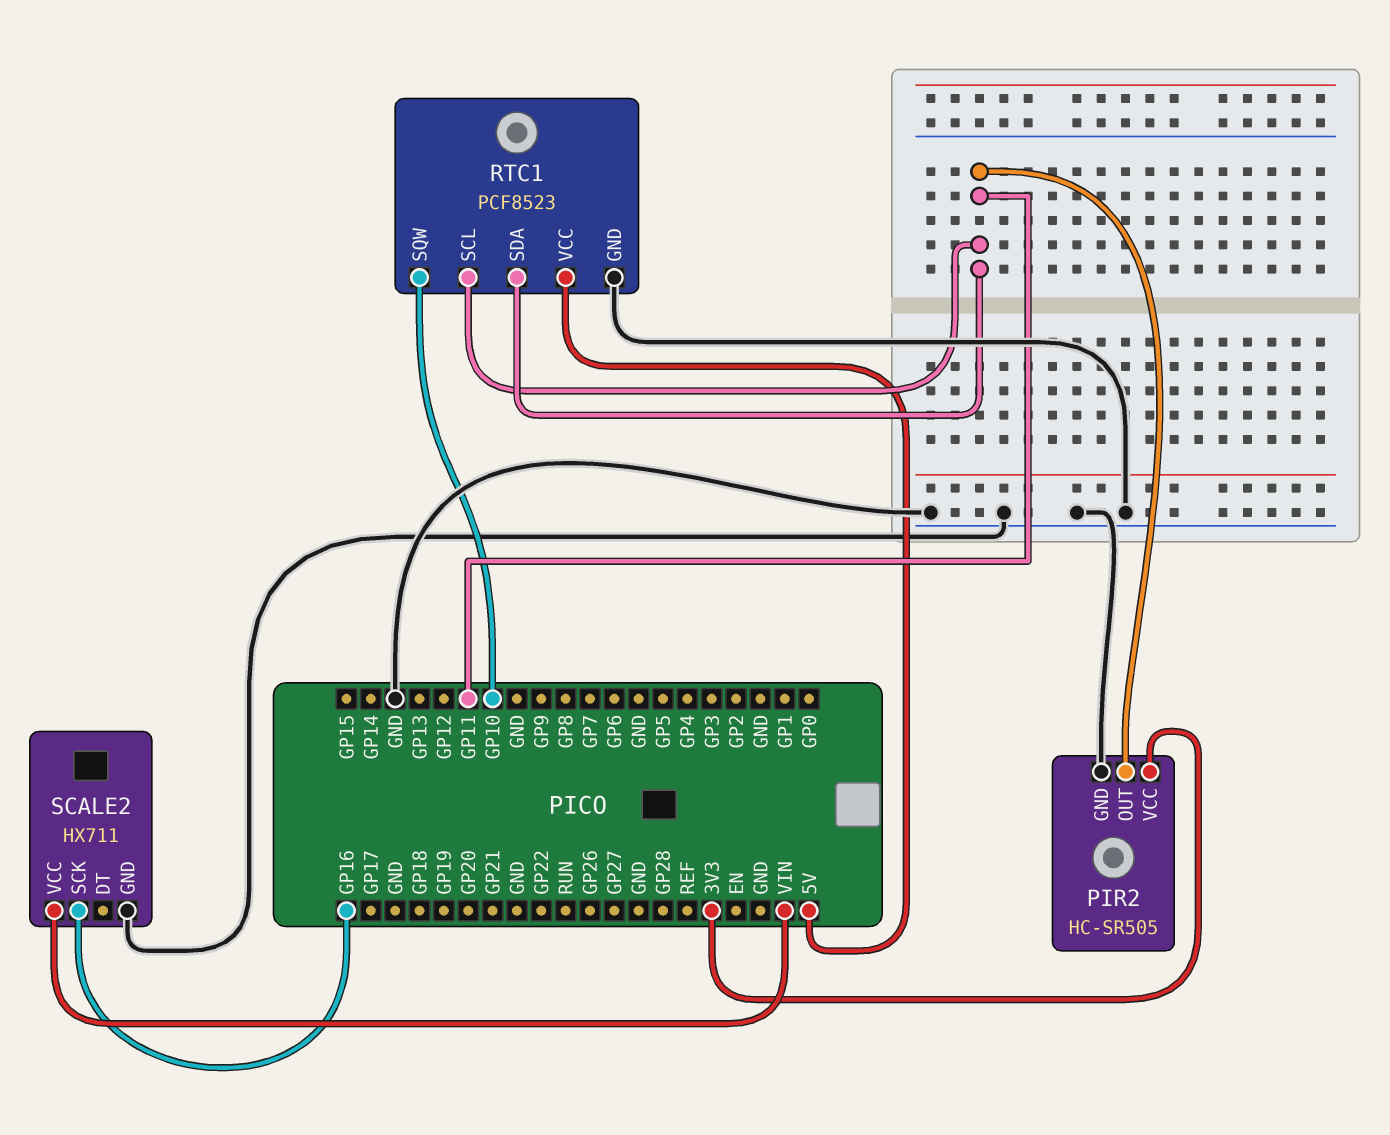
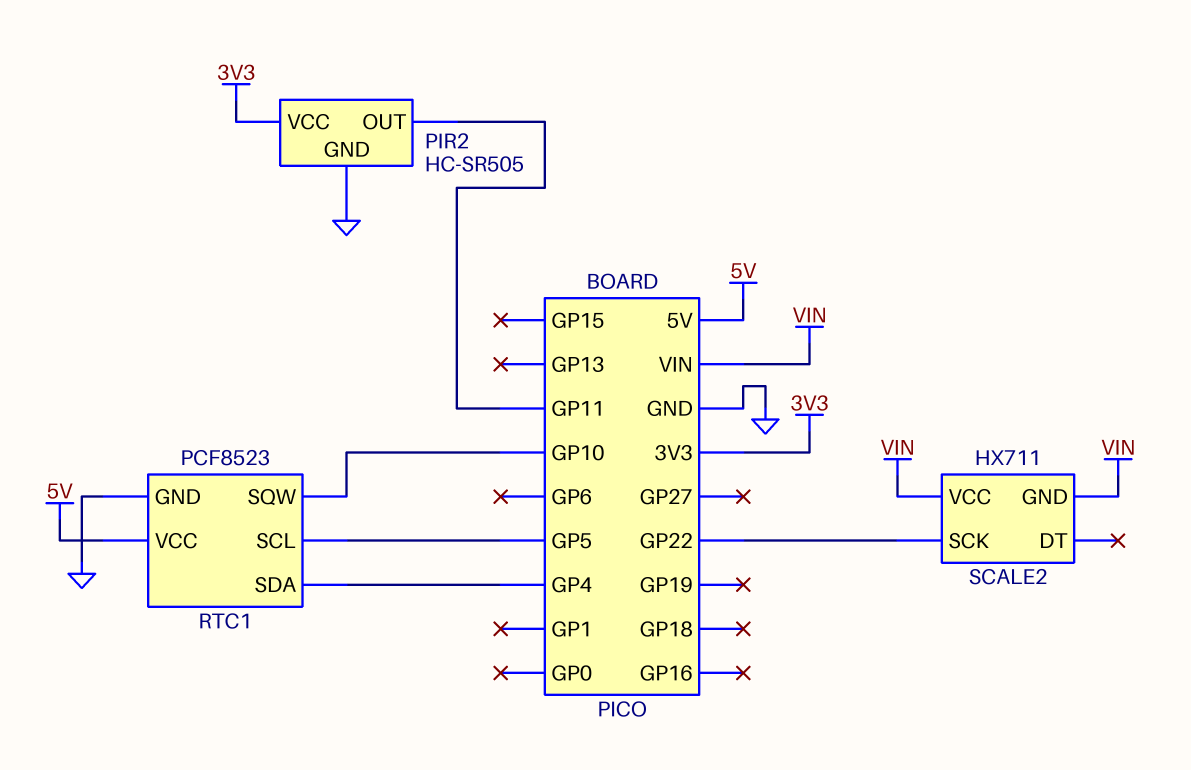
RTC1 pin SCL: GP11 -> GP5
RTC1 pin SDA: GP11 -> GP4
SCALE2 pin GND: GND -> VIN
SCALE2 pin SCK: GP16 -> GP22

